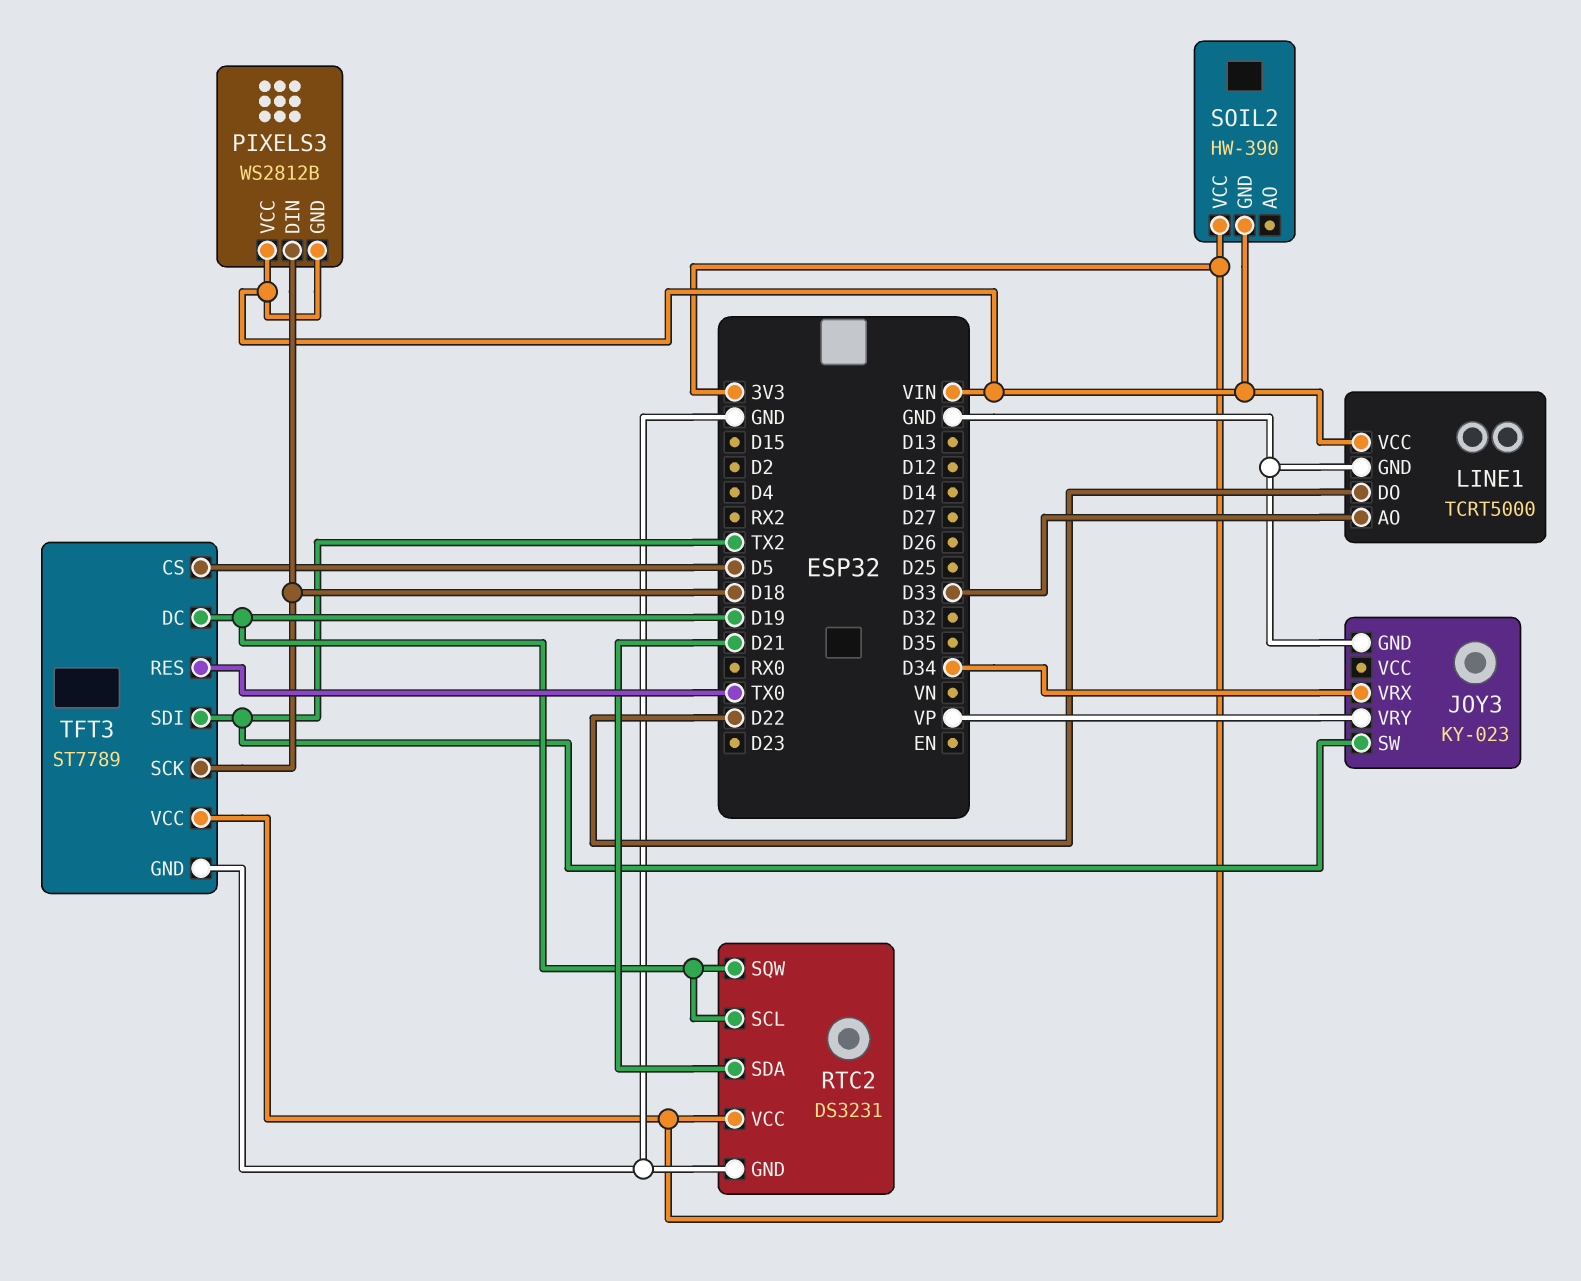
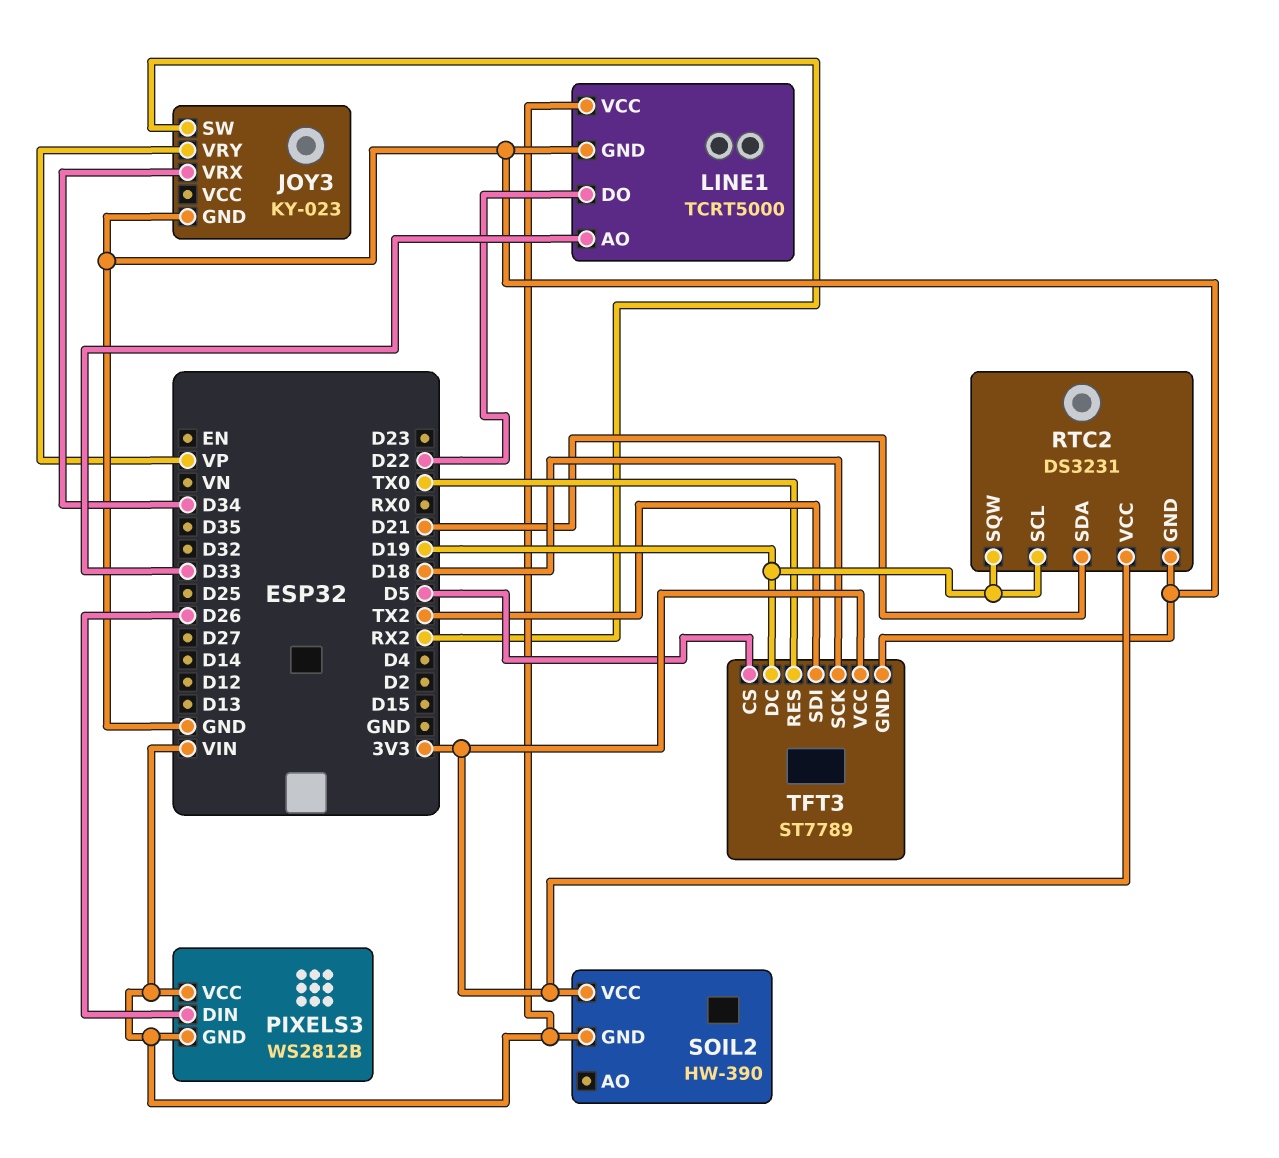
JOY3 pin SW: TX2 -> RX2
PIXELS3 pin DIN: D18 -> D26

